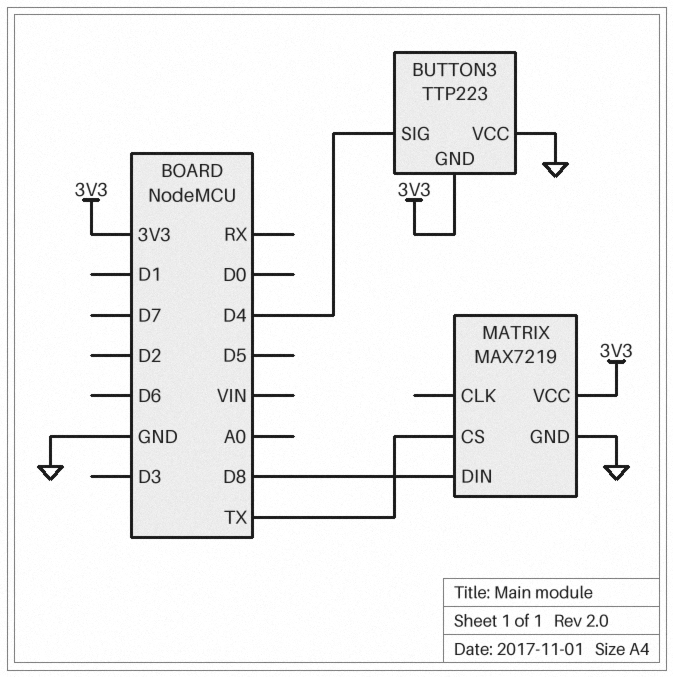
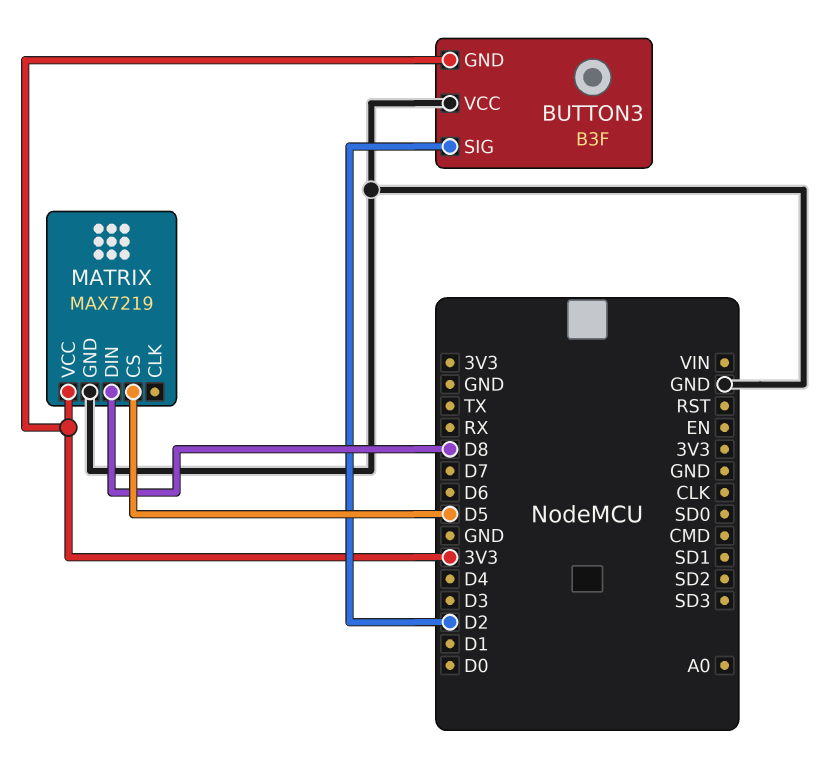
BUTTON3: TTP223 -> B3F
BUTTON3 pin SIG: D4 -> D2
MATRIX pin CS: TX -> D5

